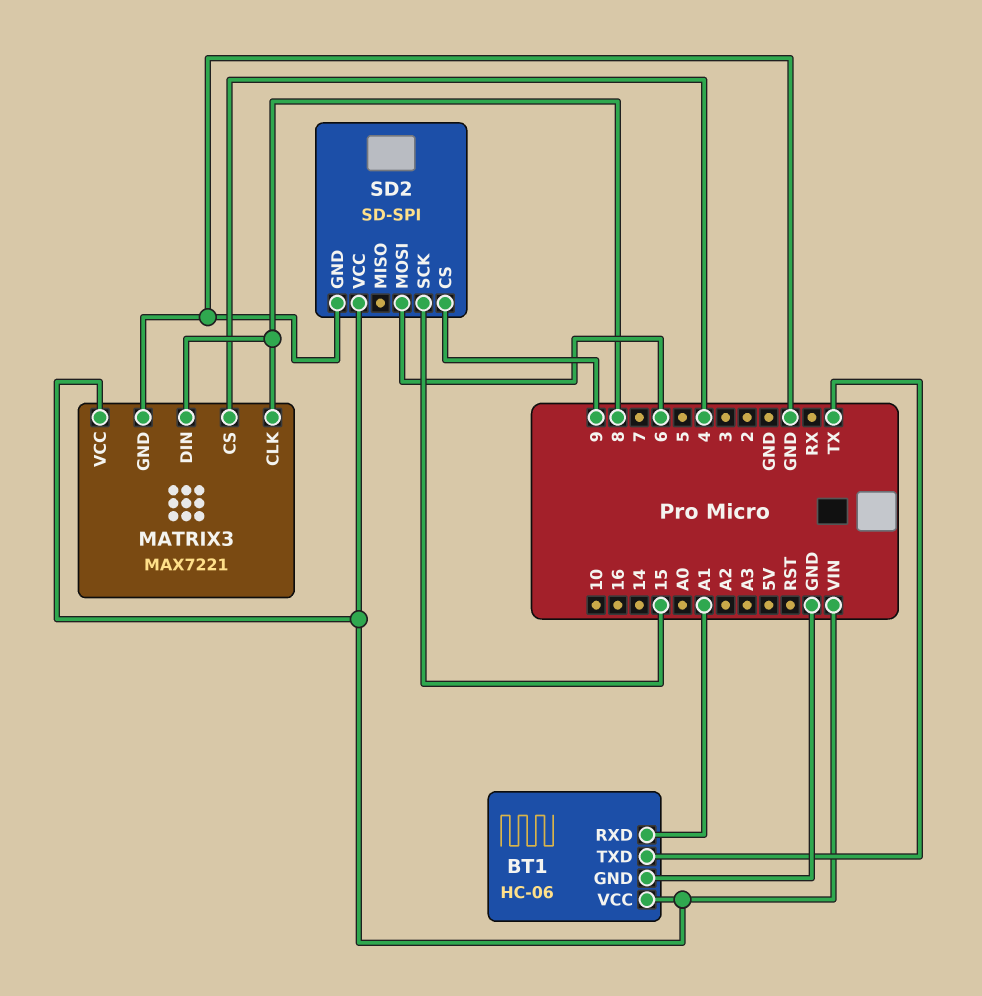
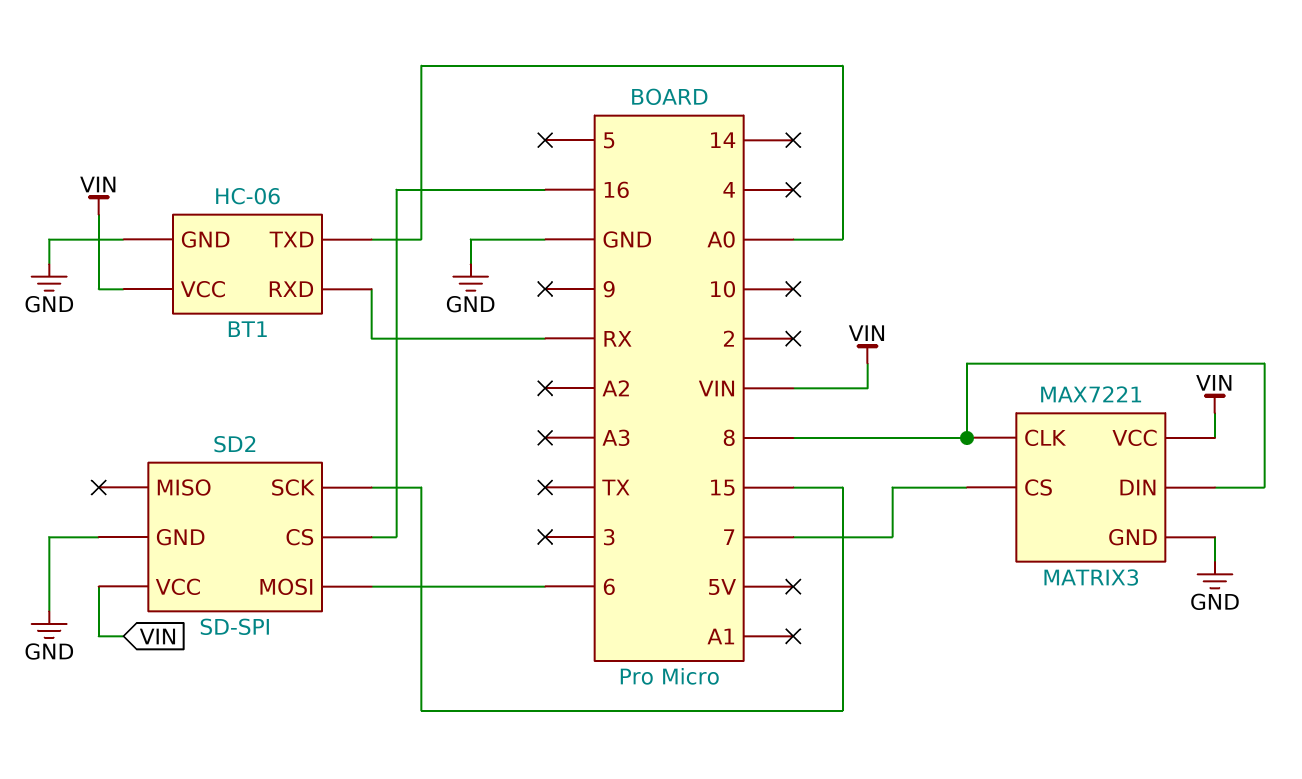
BT1 pin RXD: A1 -> RX
BT1 pin TXD: TX -> A0
MATRIX3 pin CS: 4 -> 7
SD2 pin CS: 9 -> 16

